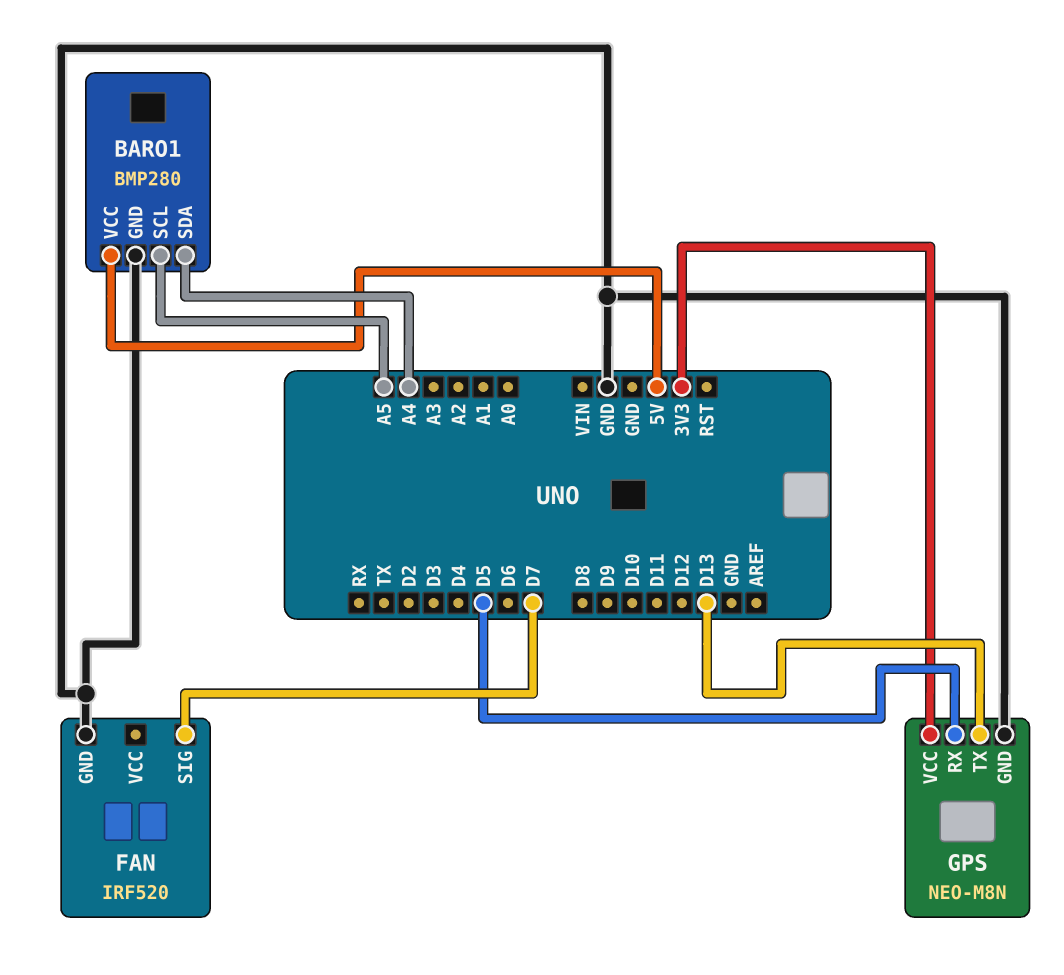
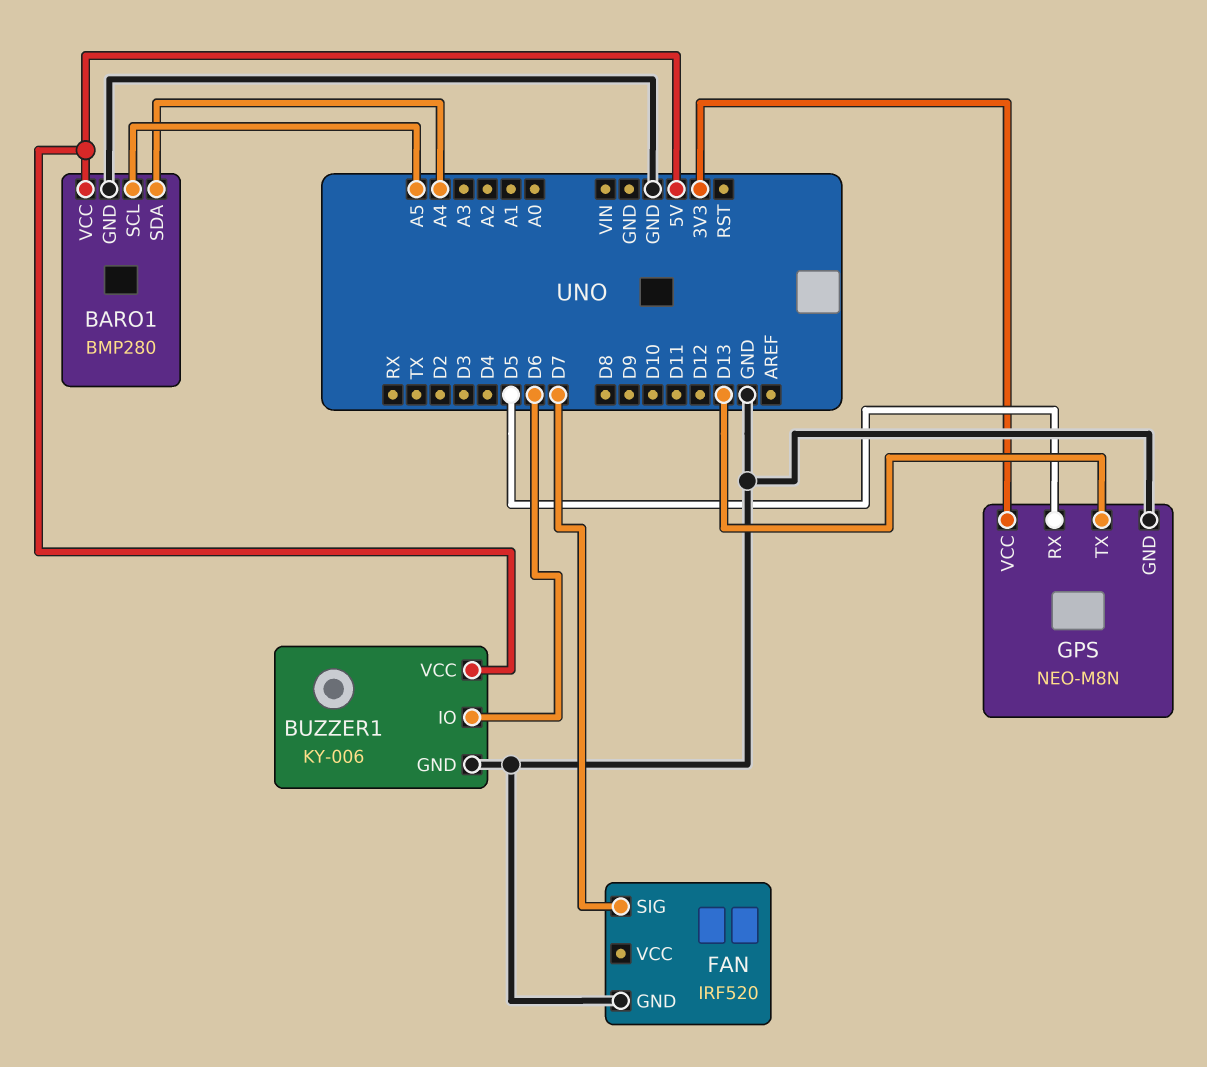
BUZZER1: none -> KY-006
BUZZER1 pin GND: none -> GND
BUZZER1 pin IO: none -> D6
BUZZER1 pin VCC: none -> 5V

